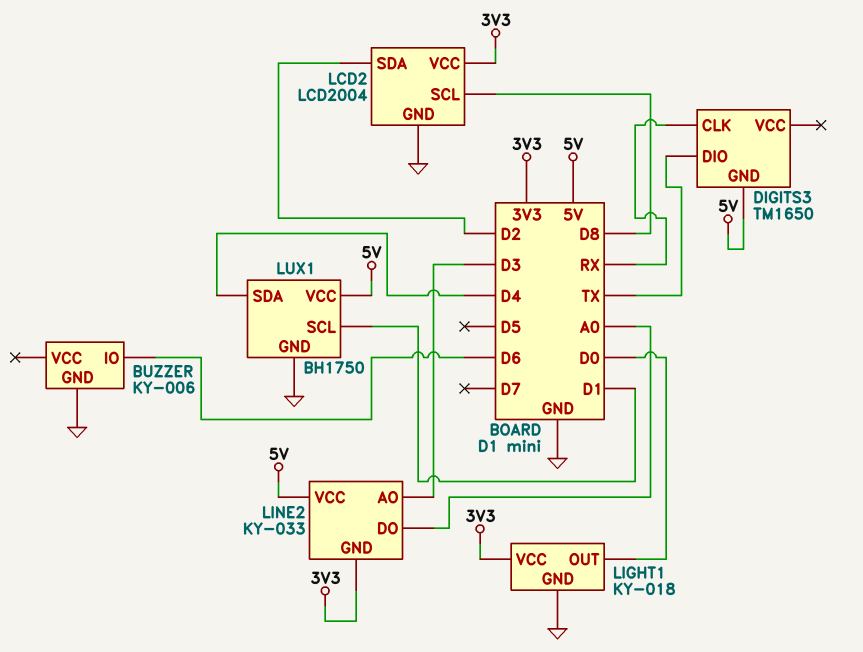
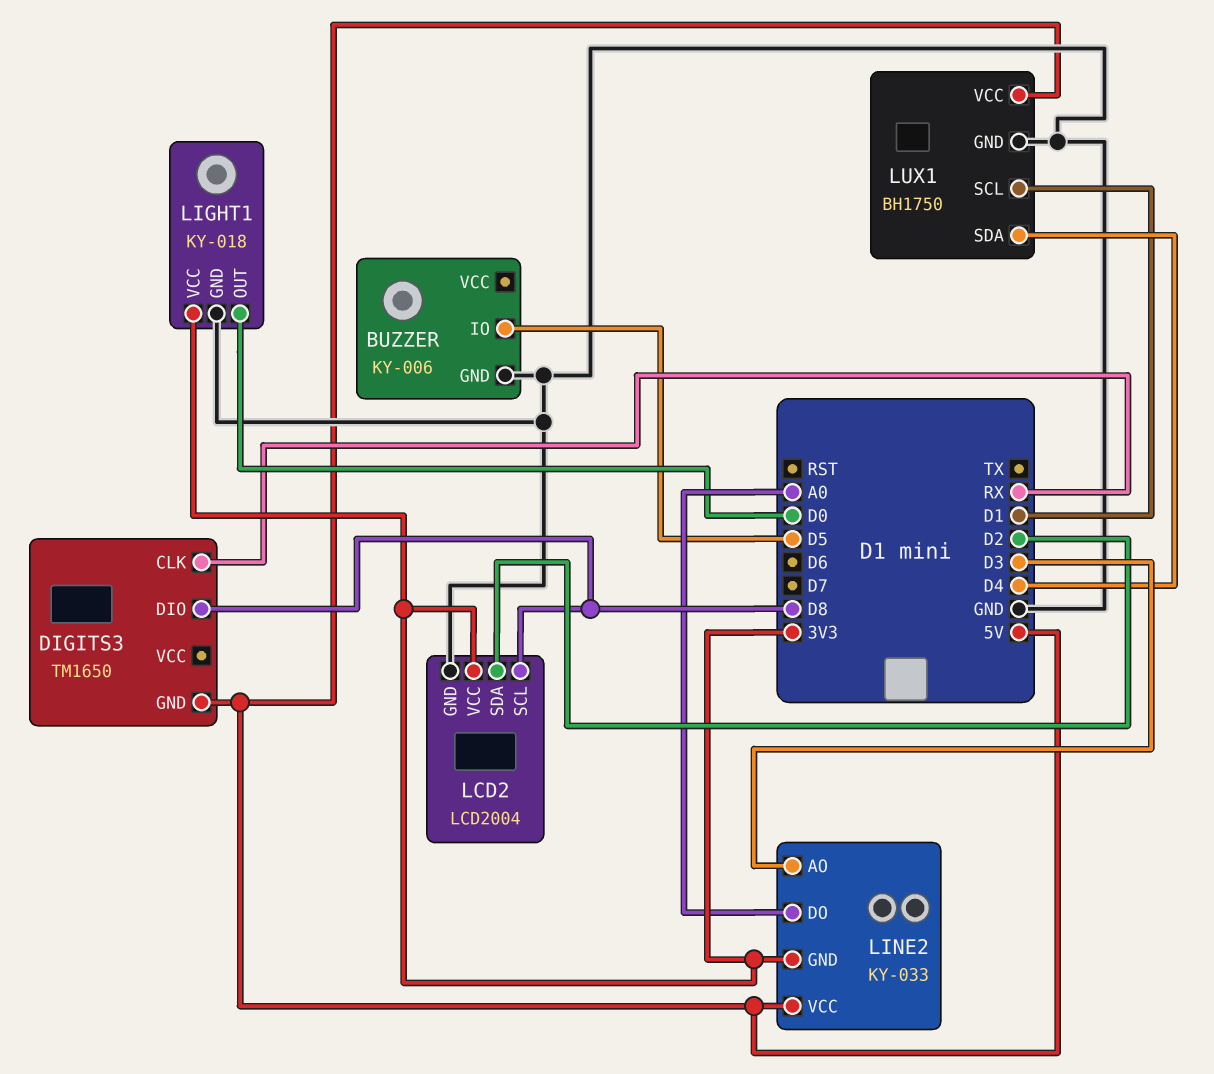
BUZZER pin IO: D6 -> D5
DIGITS3 pin DIO: TX -> D8

